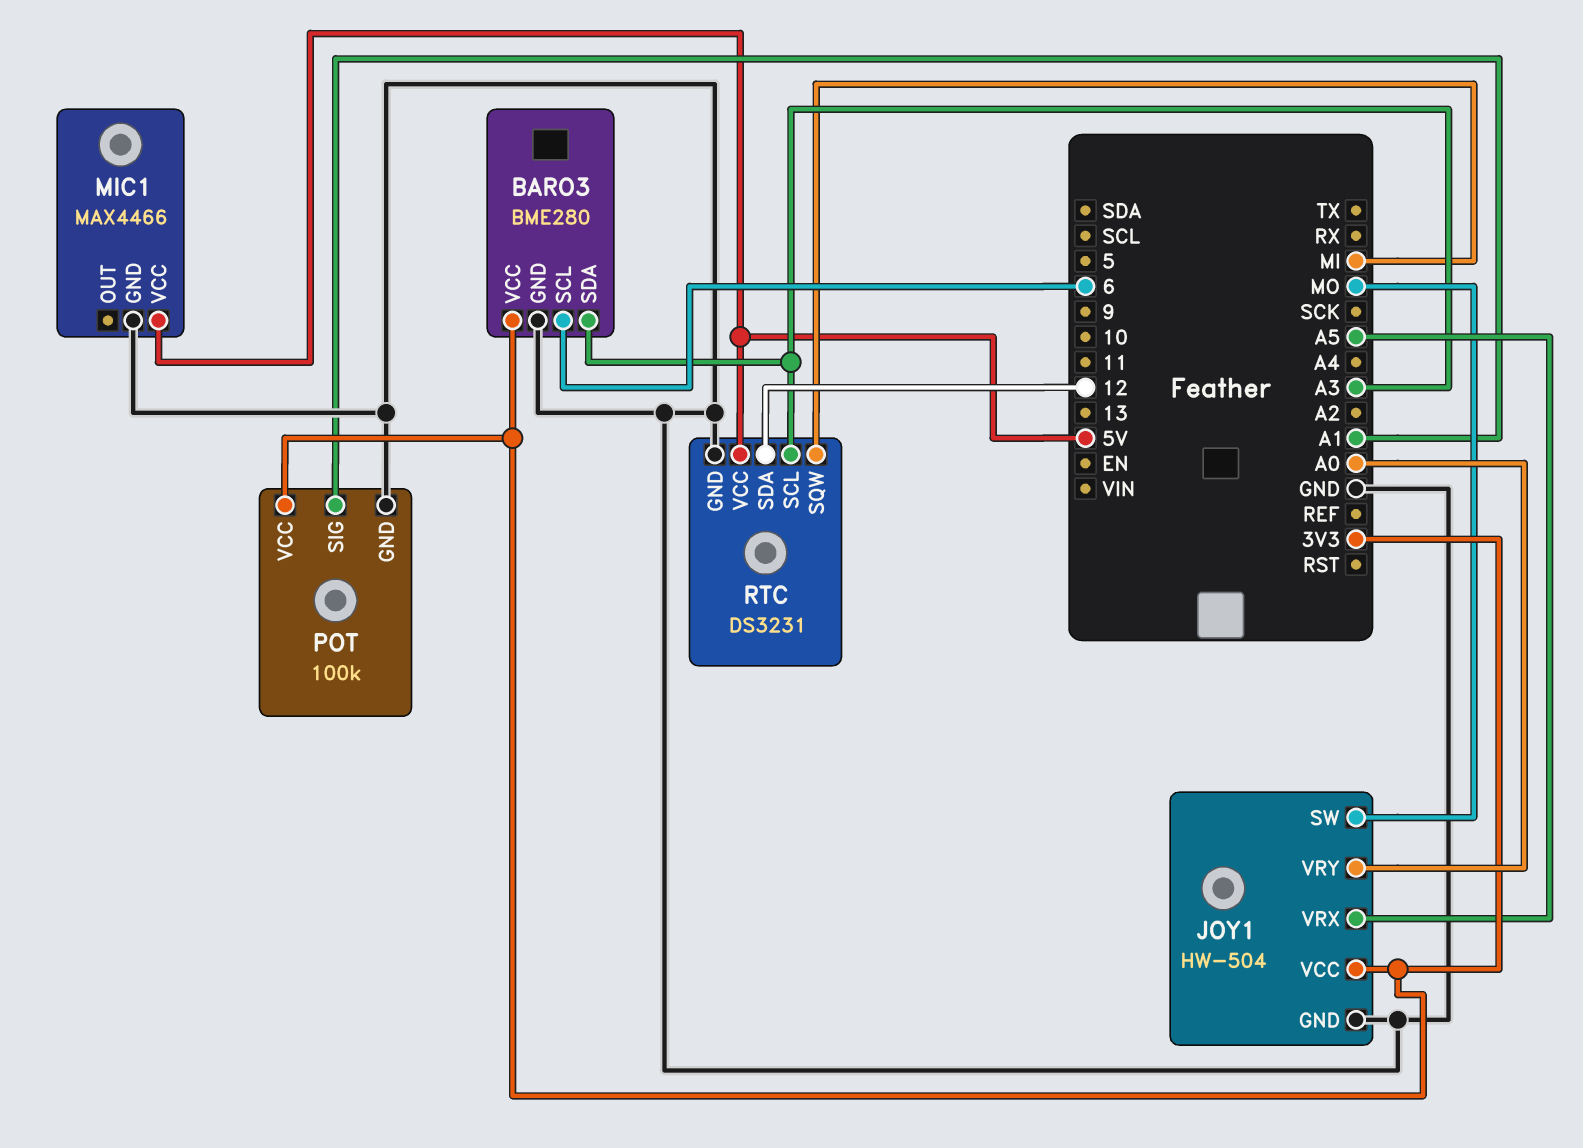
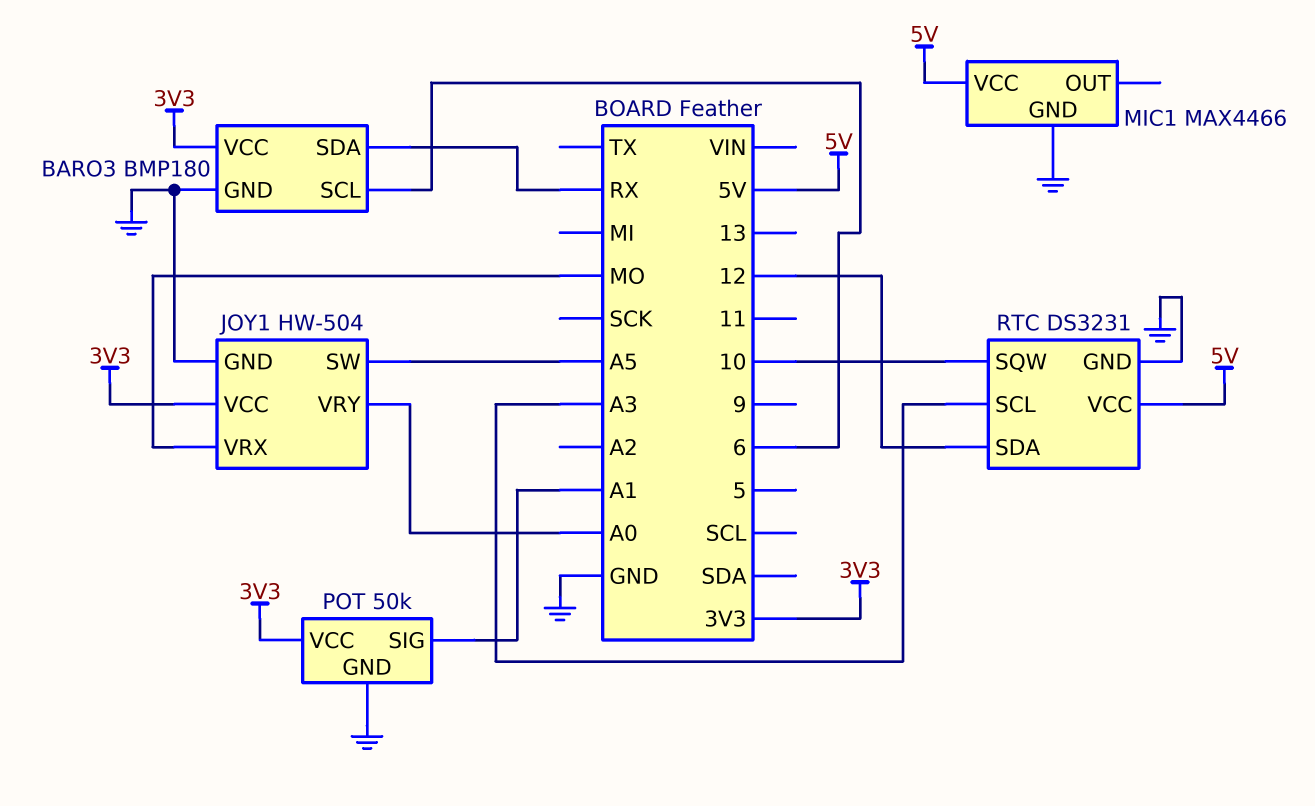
BARO3: BME280 -> BMP180
BARO3 pin SDA: A3 -> RX
JOY1 pin SW: MO -> A5
JOY1 pin VRX: A5 -> MO
POT: 100k -> 50k
RTC pin SQW: MI -> 10

